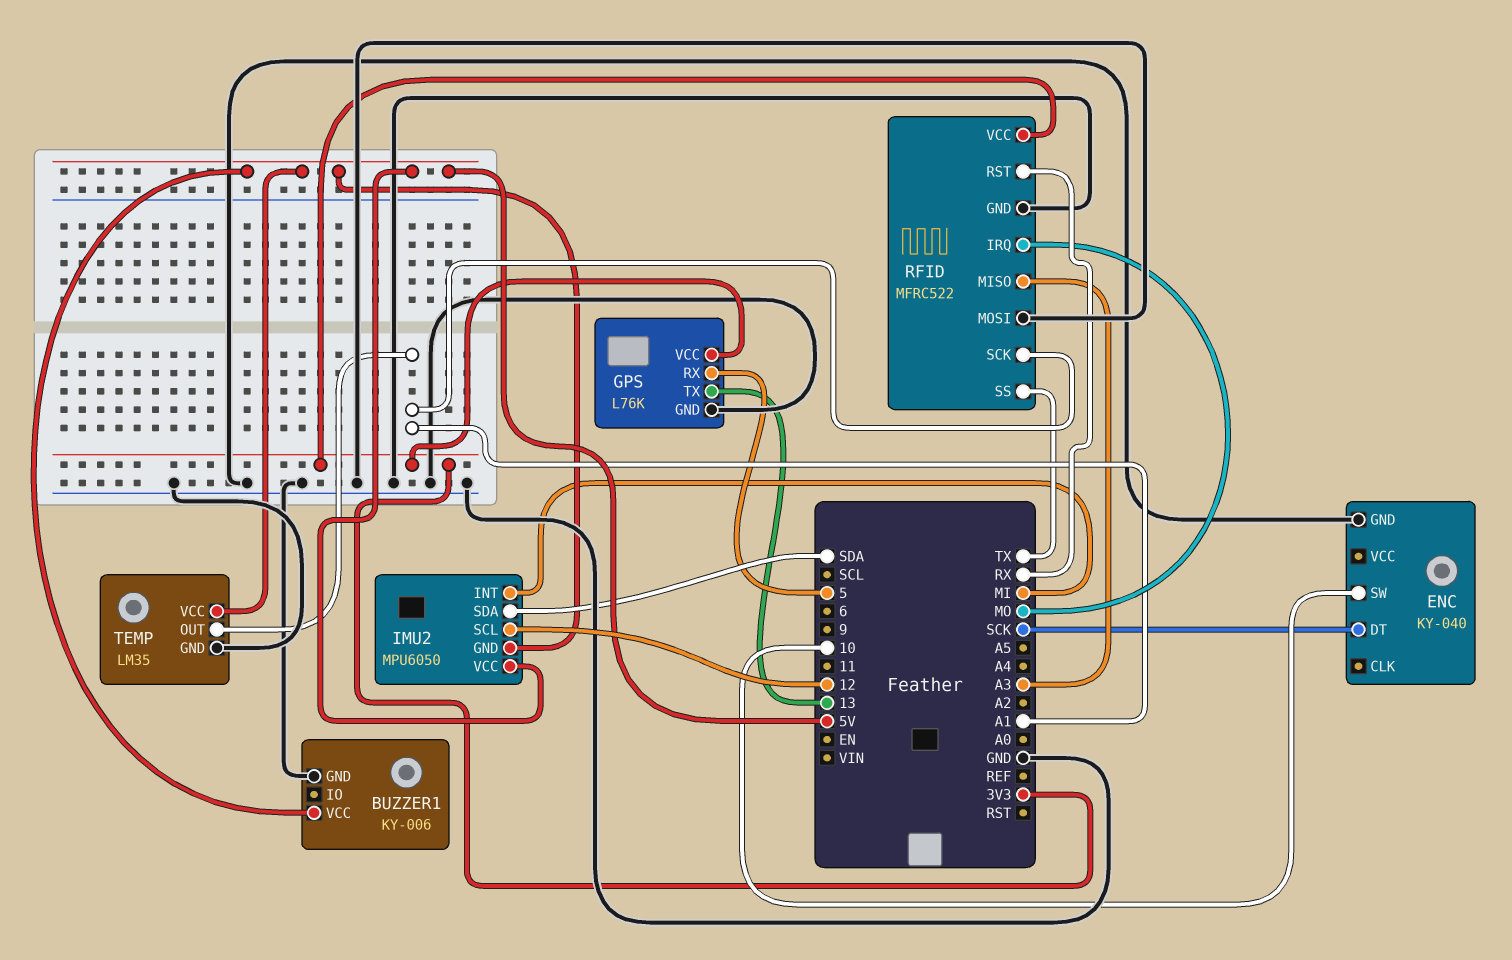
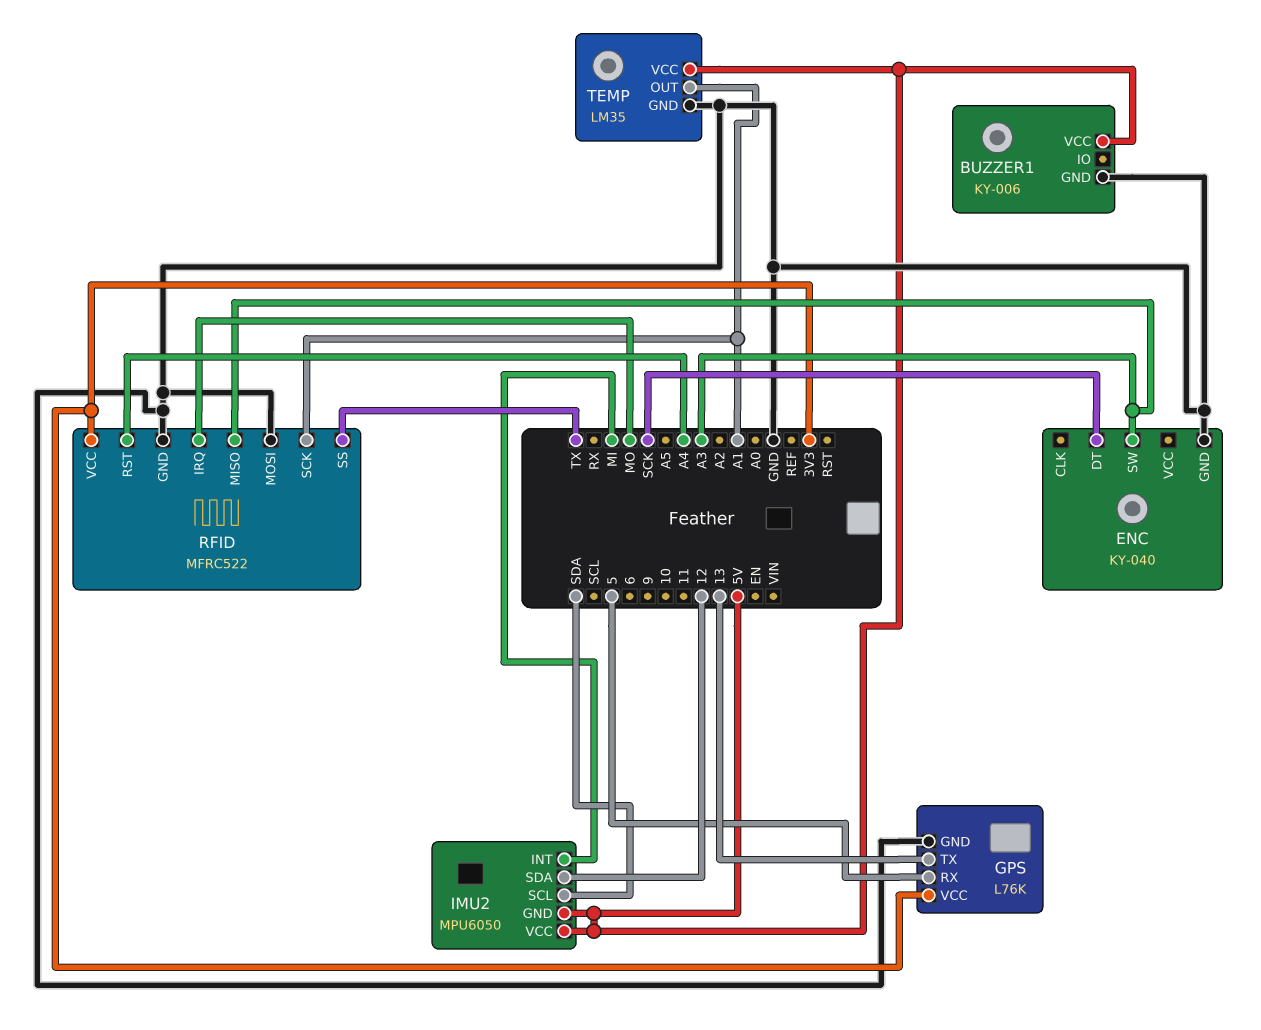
ENC pin SW: 10 -> A3
IMU2 pin SCL: 12 -> SDA
IMU2 pin SDA: SDA -> 12
RFID pin RST: RX -> A4

